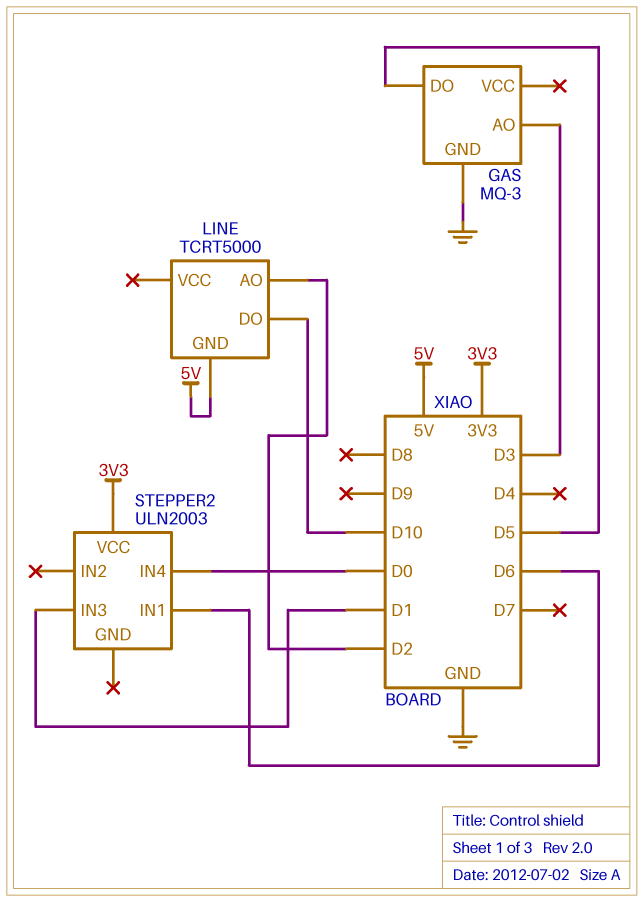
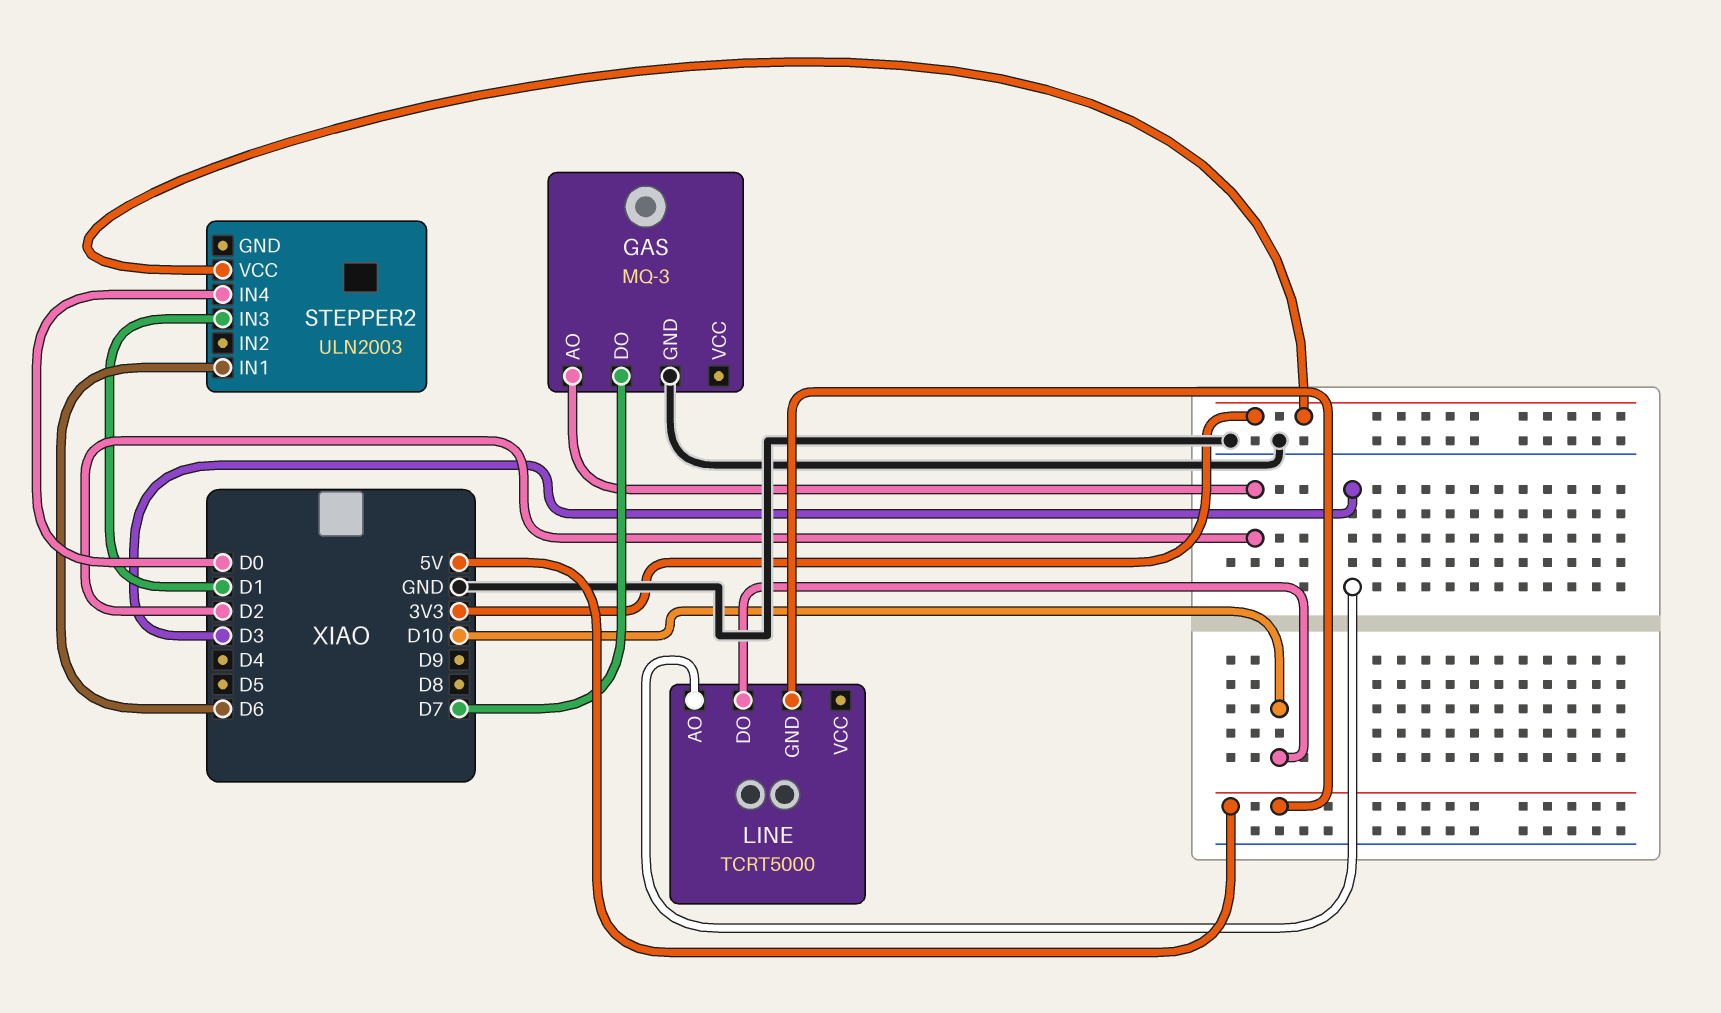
GAS pin AO: D3 -> D2
GAS pin DO: D5 -> D7
LINE pin AO: D2 -> D3

